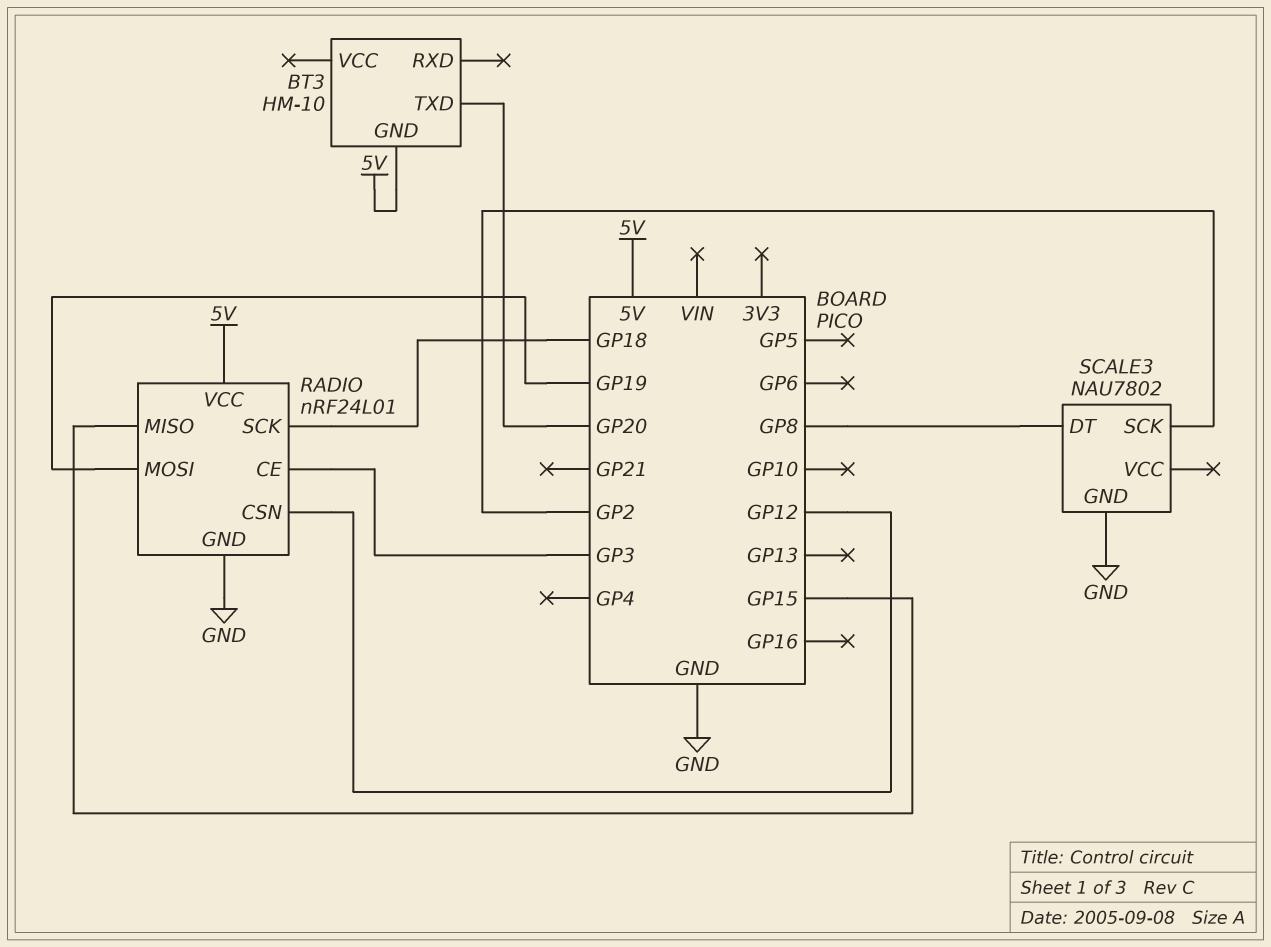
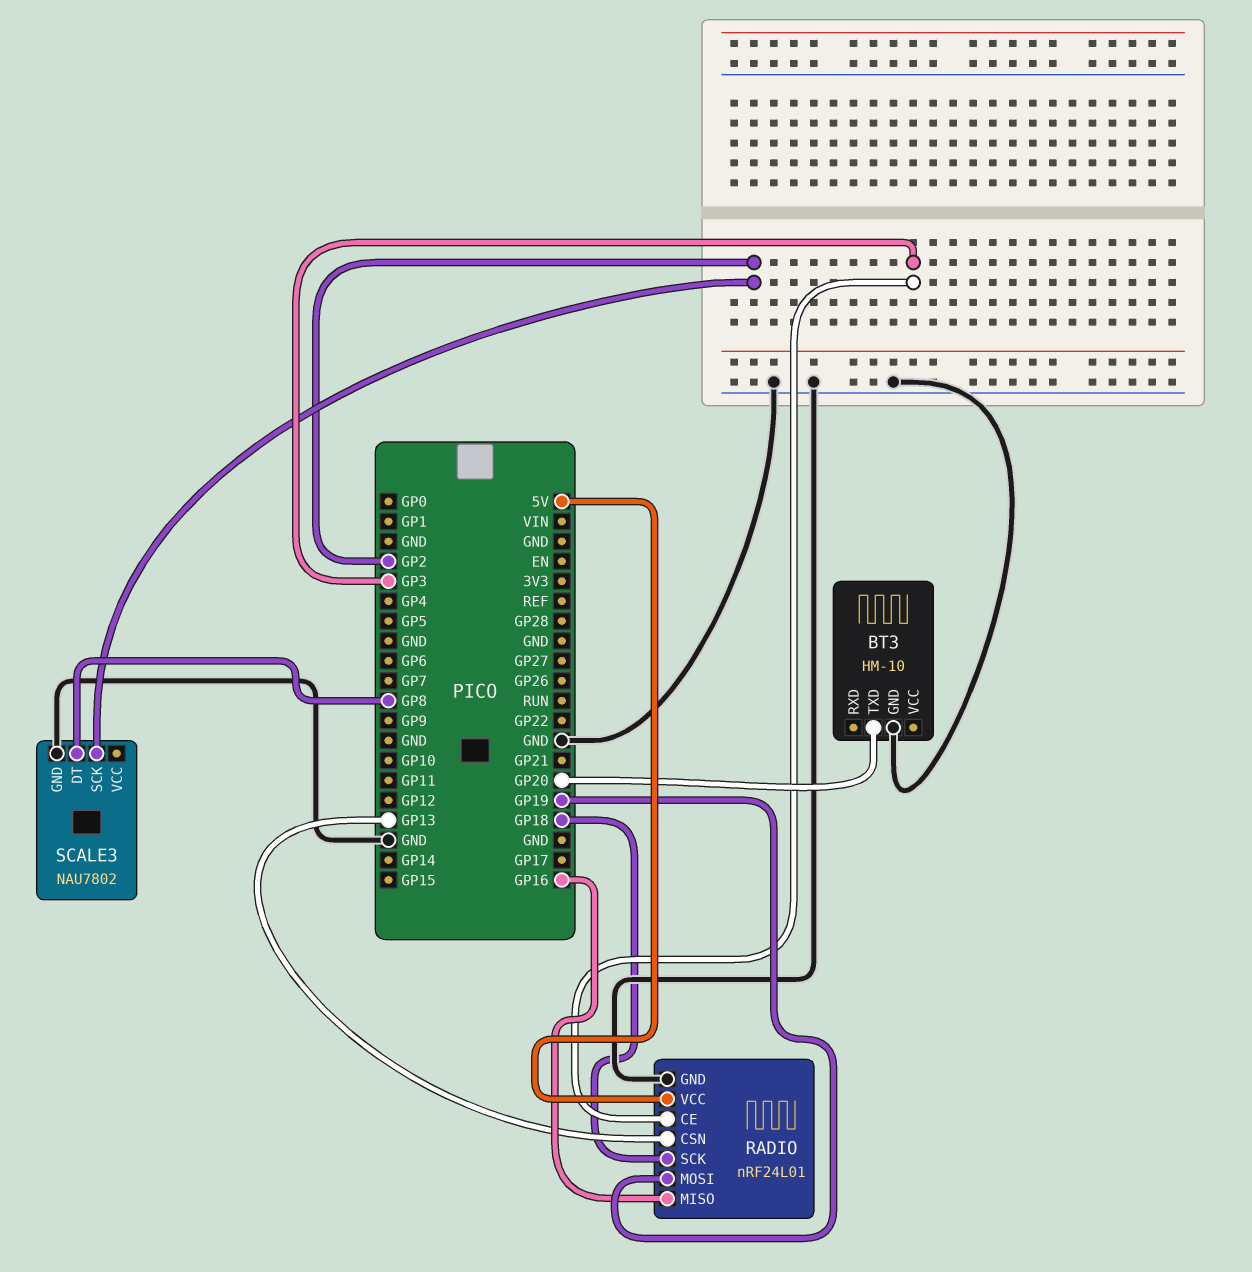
BT3 pin GND: 5V -> GND
RADIO pin CSN: GP12 -> GP13
RADIO pin MISO: GP15 -> GP16

